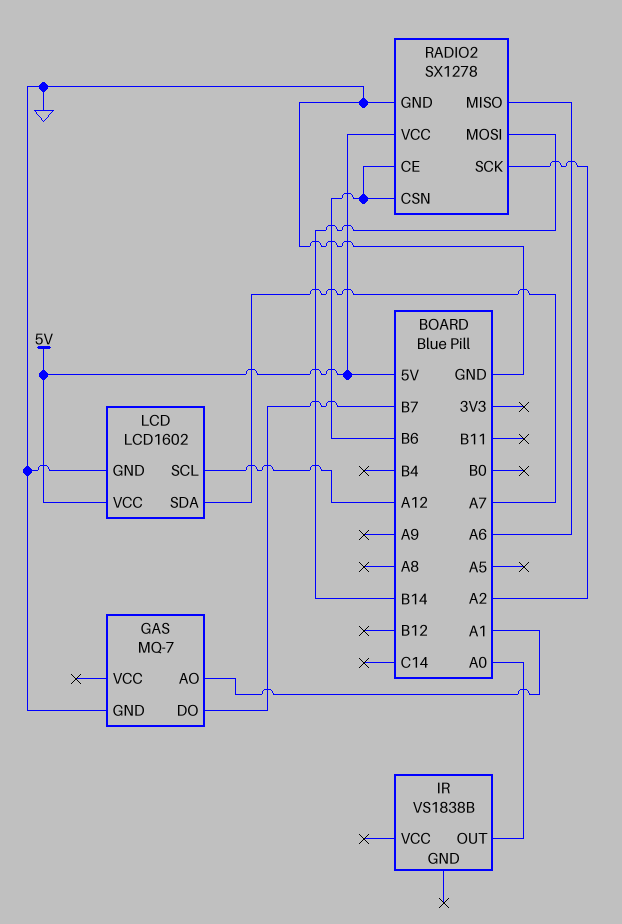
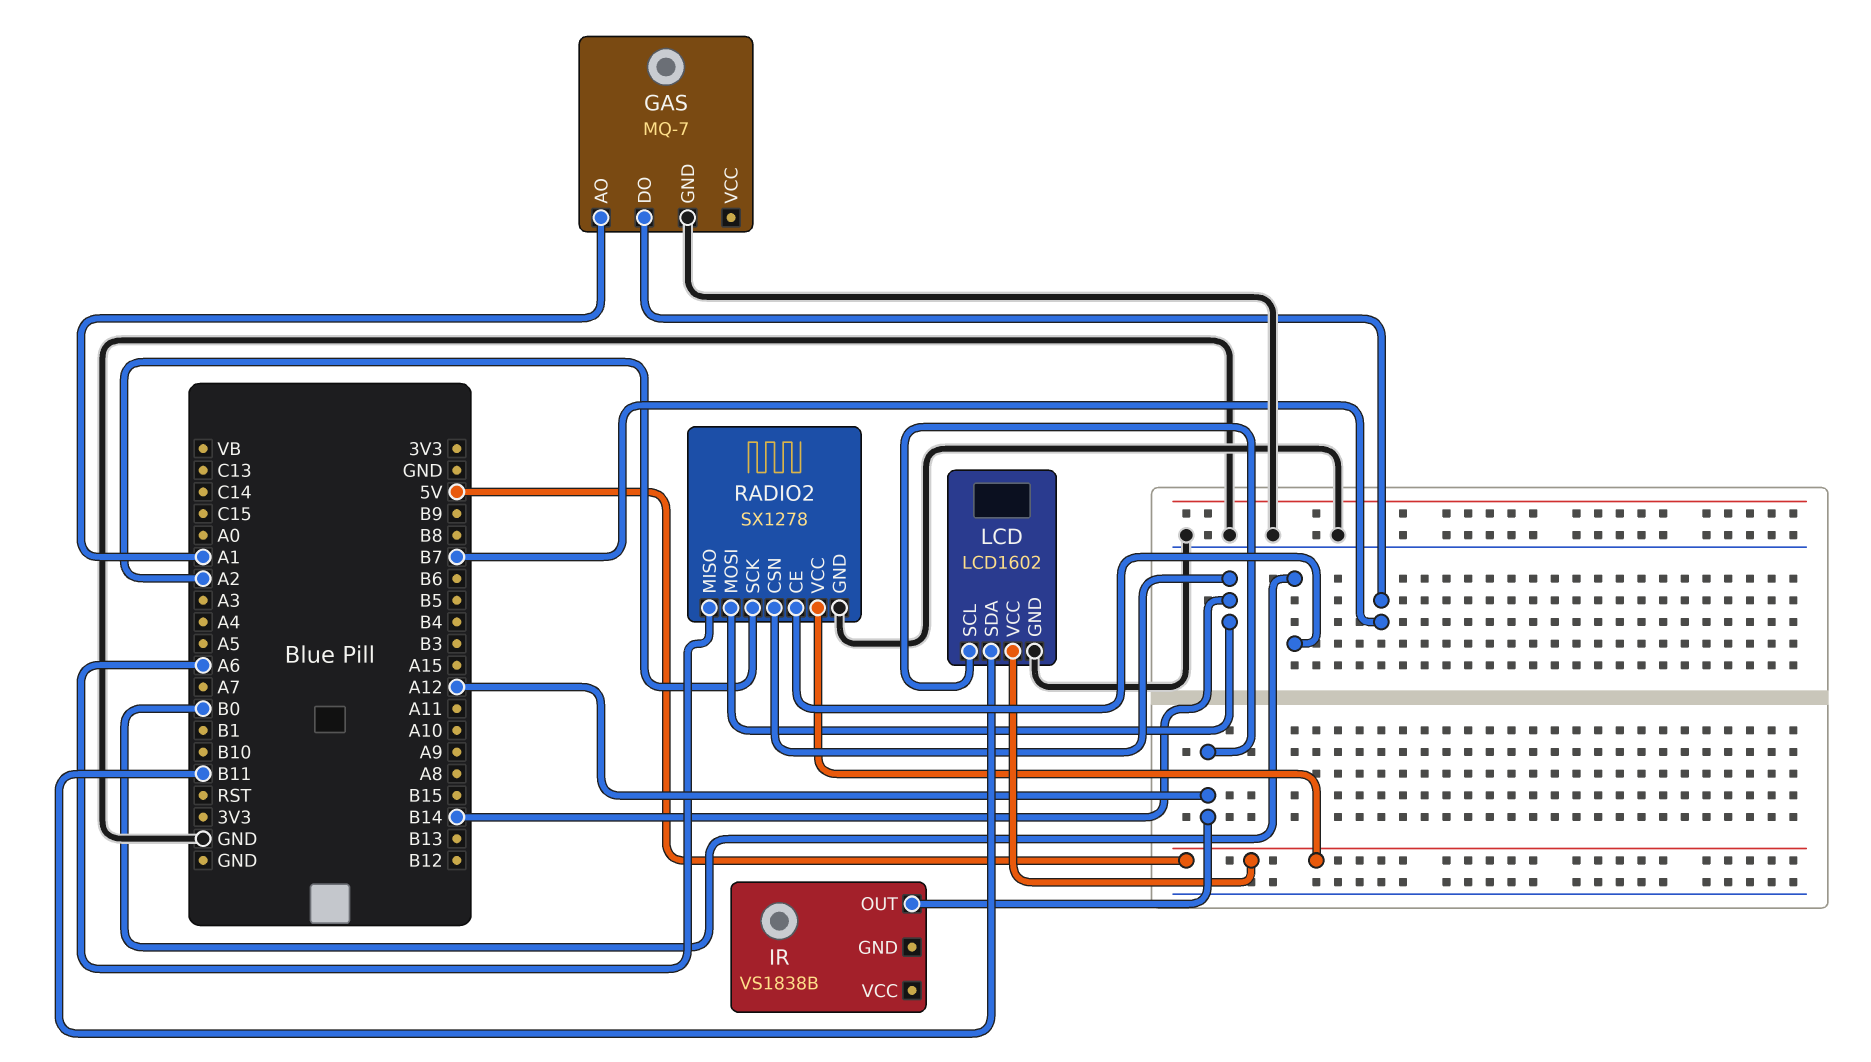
IR pin OUT: A0 -> A12
LCD pin SDA: A7 -> B11
RADIO2 pin CE: B6 -> B0
RADIO2 pin CSN: B6 -> B14

